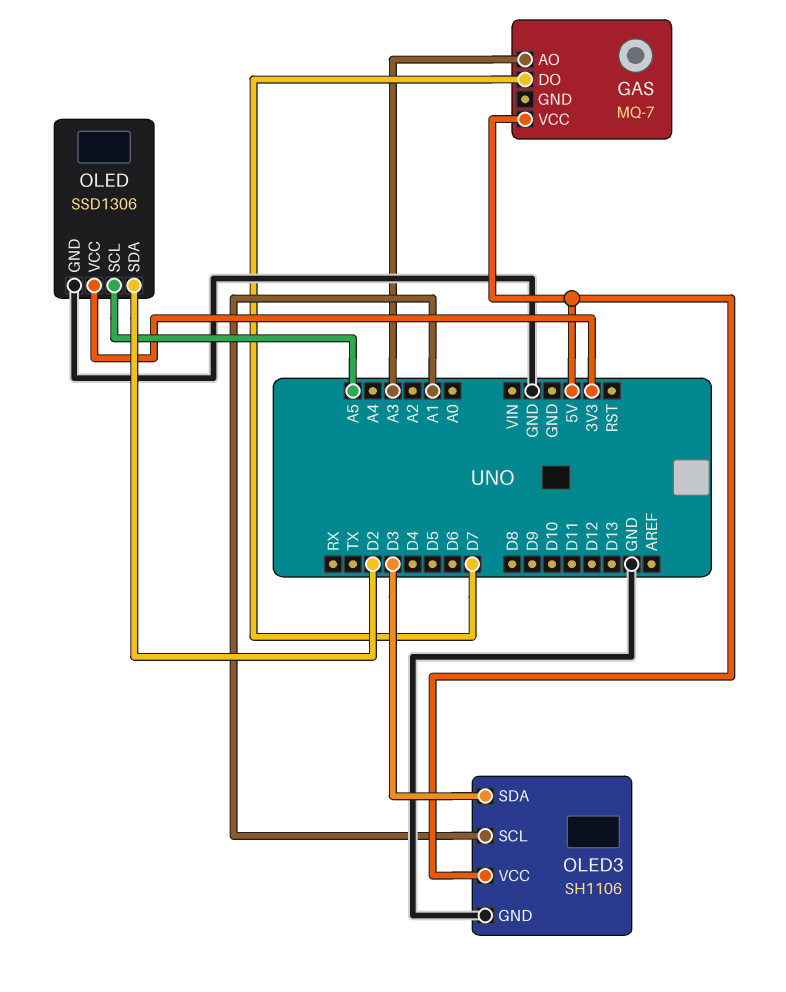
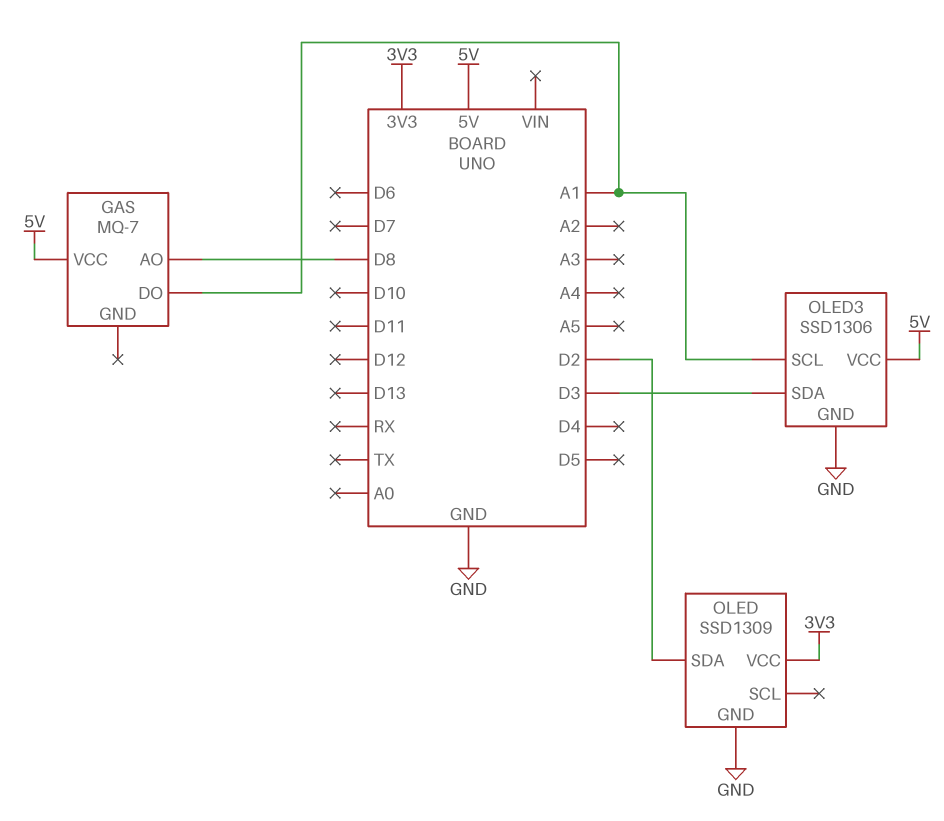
GAS pin AO: A3 -> D8
GAS pin DO: D7 -> A1
OLED: SSD1306 -> SSD1309
OLED pin SCL: A5 -> none
OLED3: SH1106 -> SSD1306

